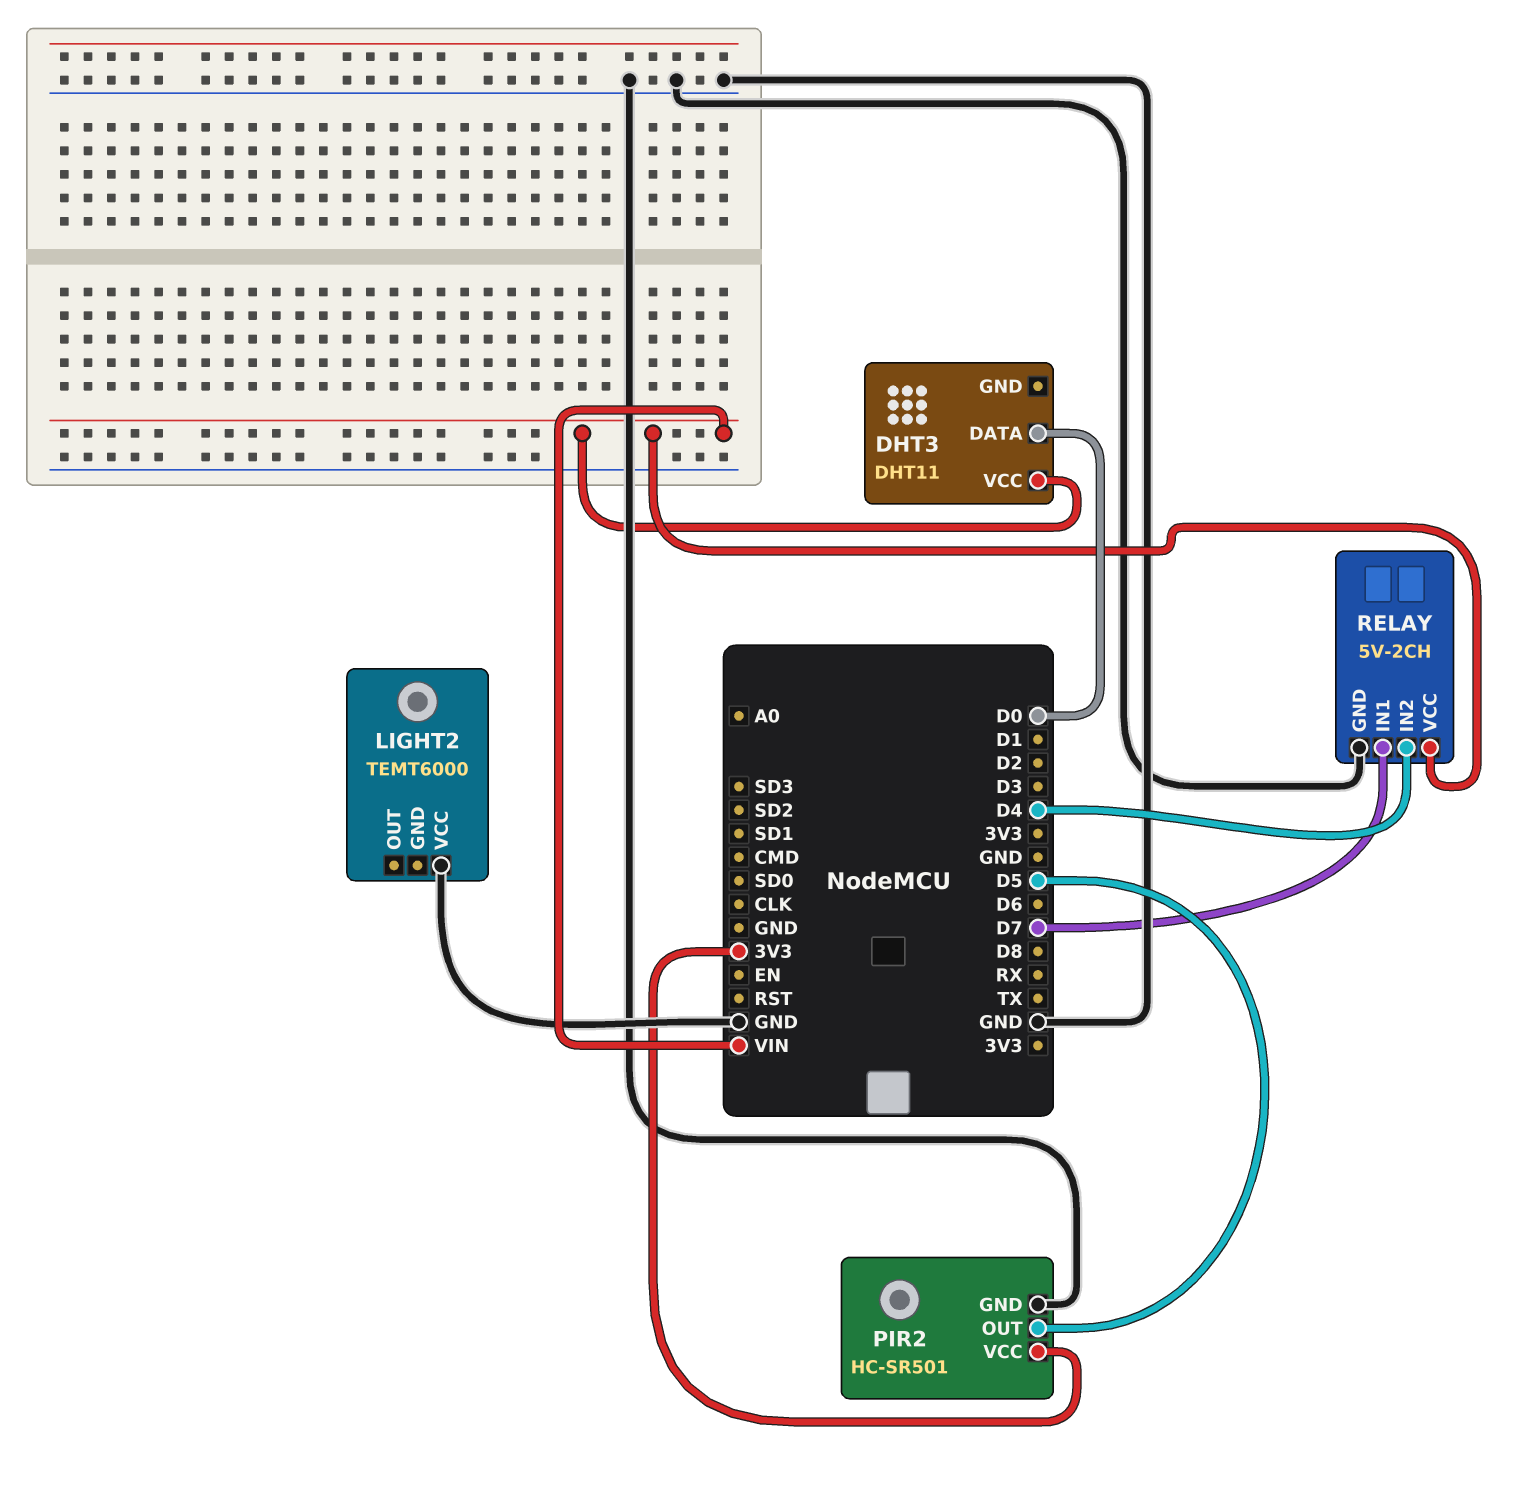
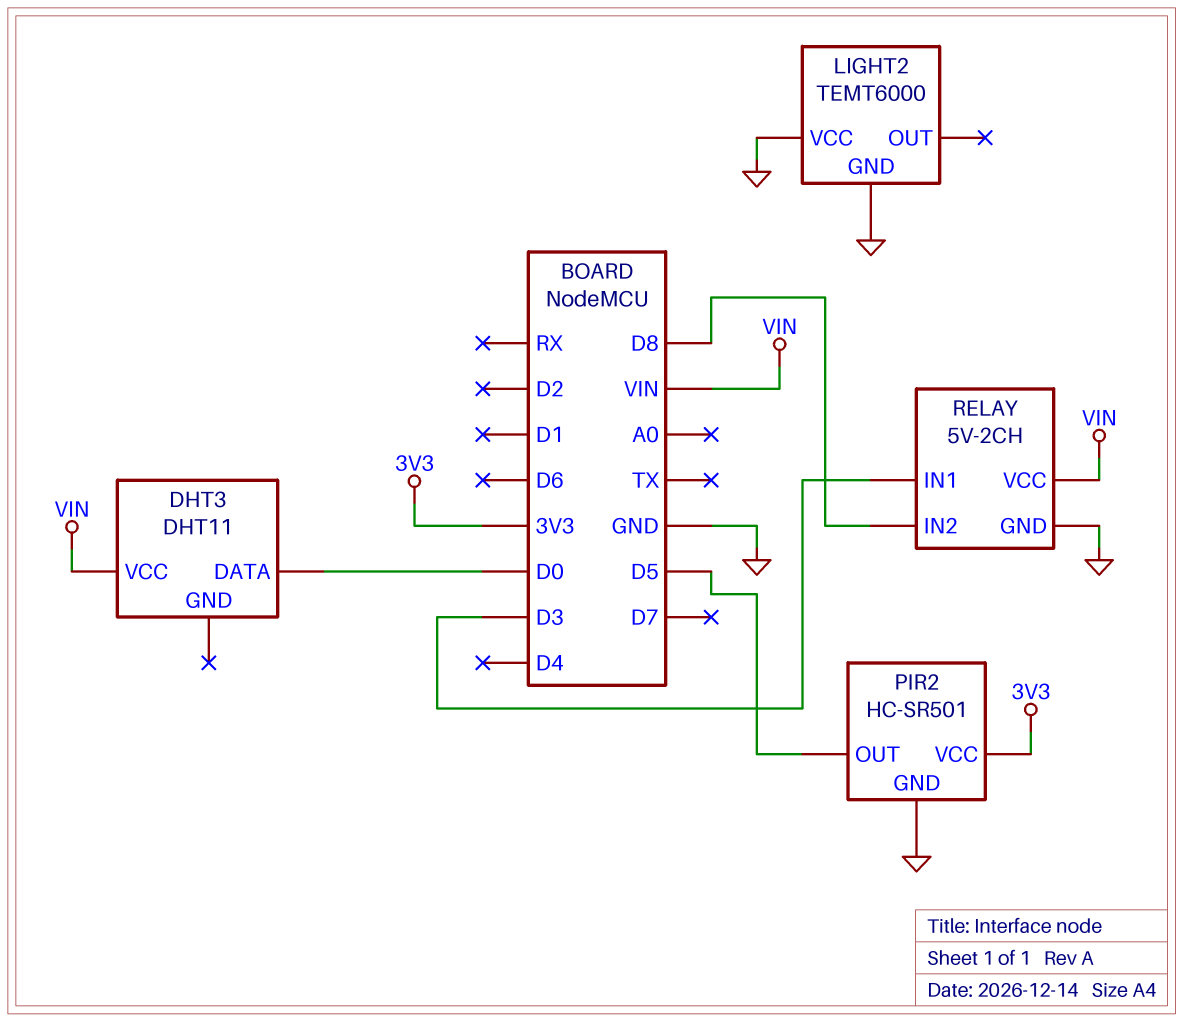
LIGHT2 pin GND: none -> GND
RELAY pin IN1: D7 -> D3
RELAY pin IN2: D4 -> D8

